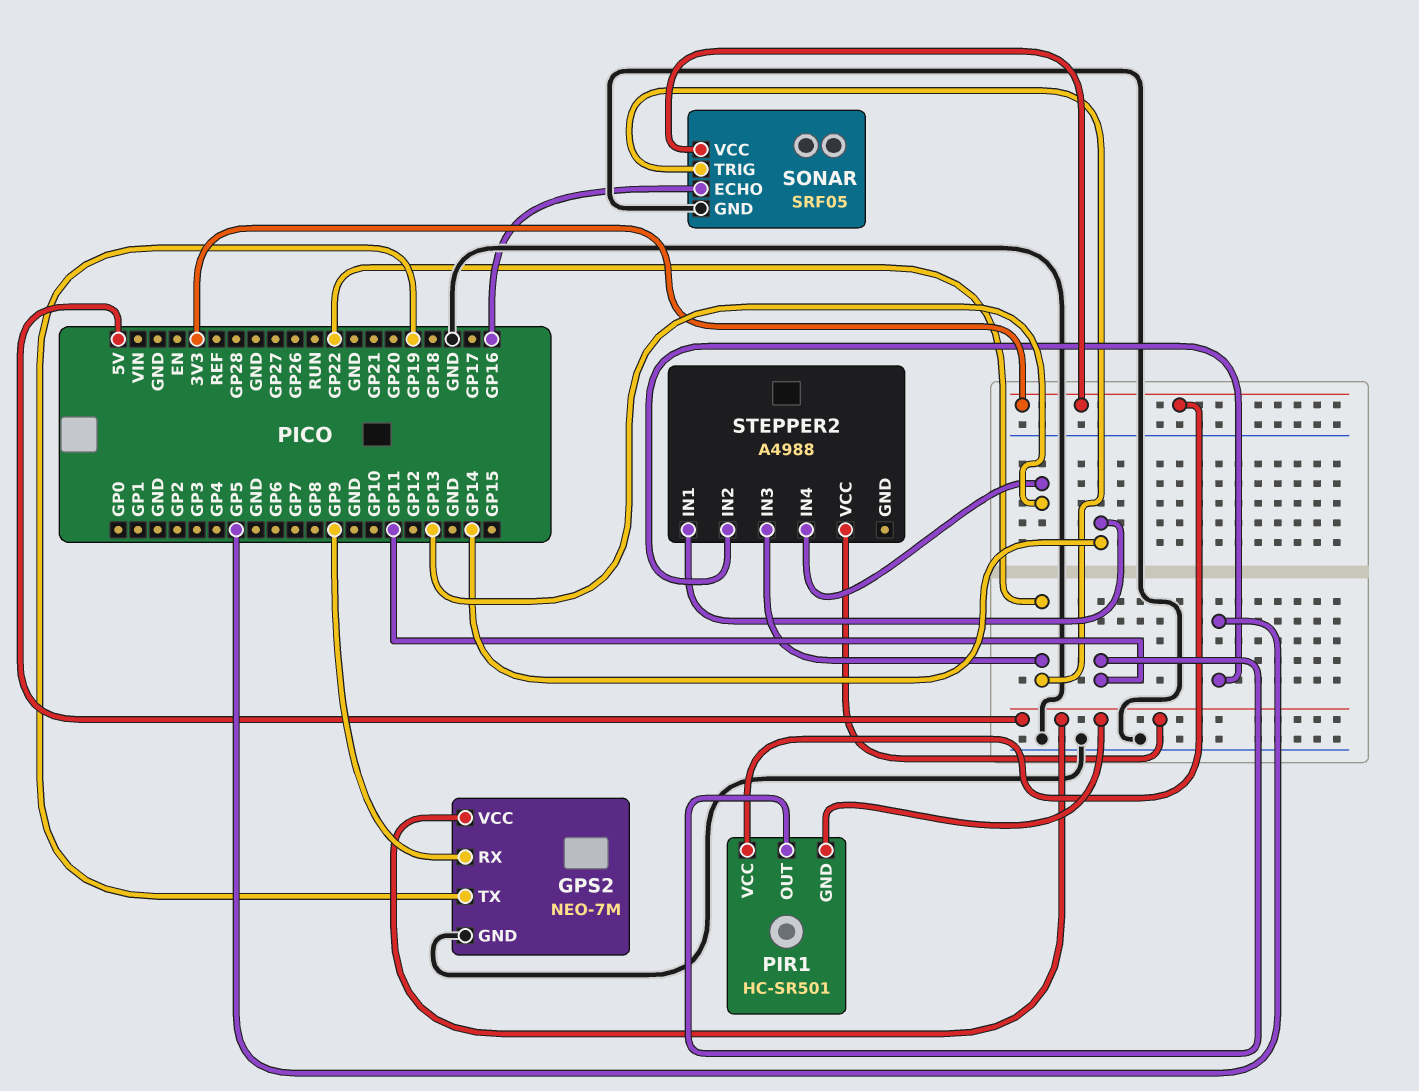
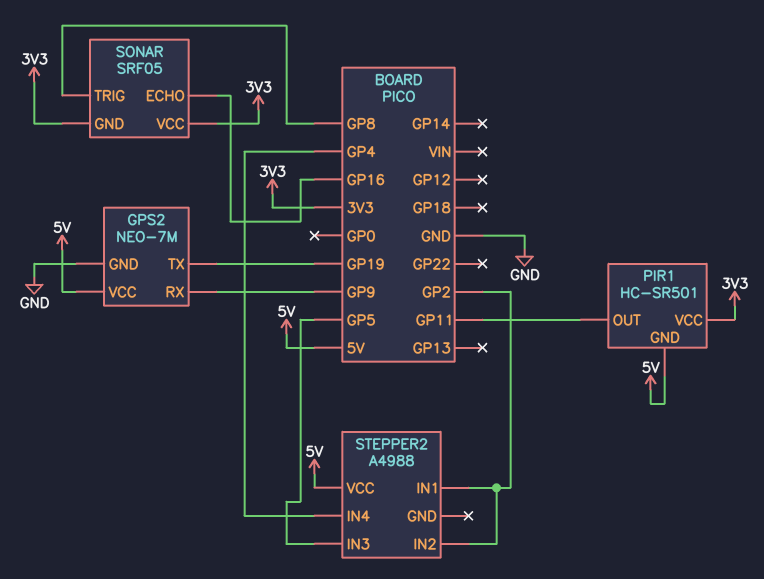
SONAR pin GND: GND -> 3V3
SONAR pin TRIG: GP22 -> GP8
STEPPER2 pin IN1: GP14 -> GP2
STEPPER2 pin IN2: GP5 -> GP2
STEPPER2 pin IN3: GP22 -> GP5
STEPPER2 pin IN4: GP13 -> GP4

